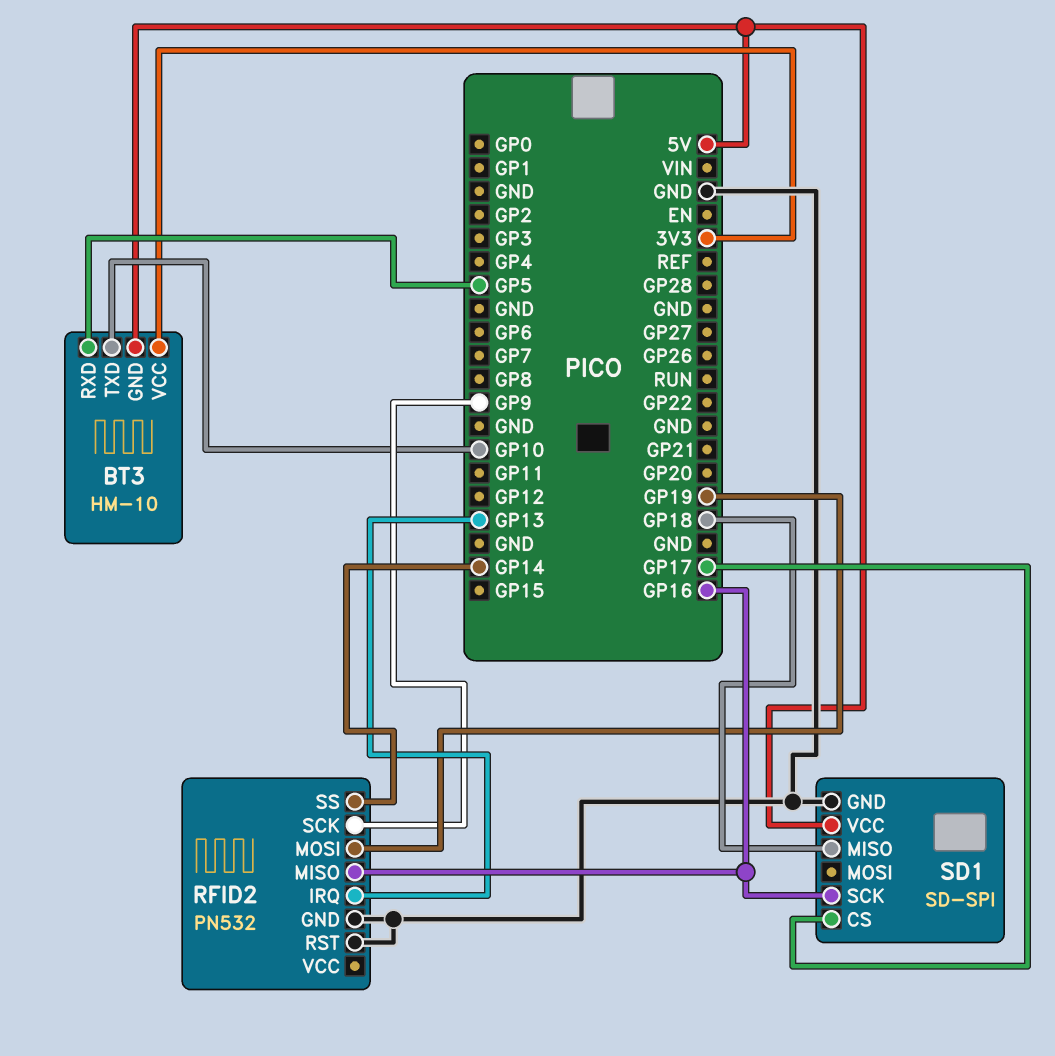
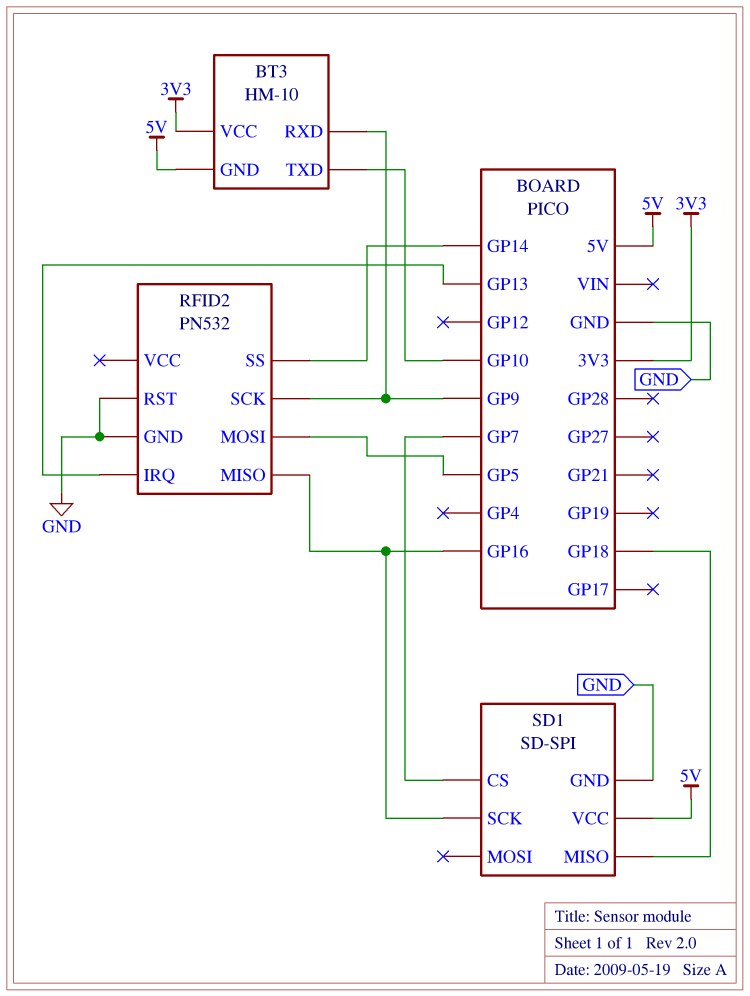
BT3 pin RXD: GP5 -> GP9
RFID2 pin MOSI: GP19 -> GP5
SD1 pin CS: GP17 -> GP7

